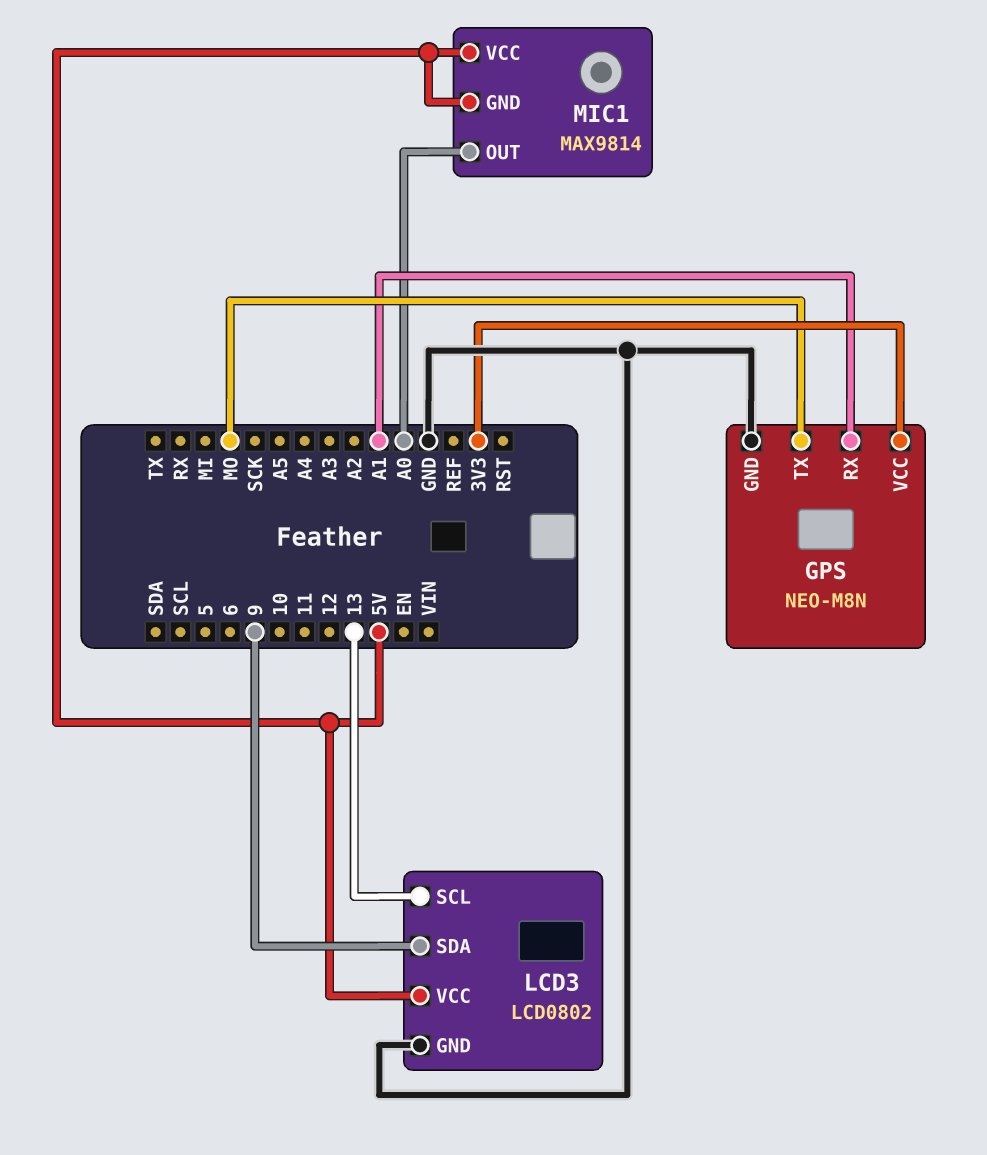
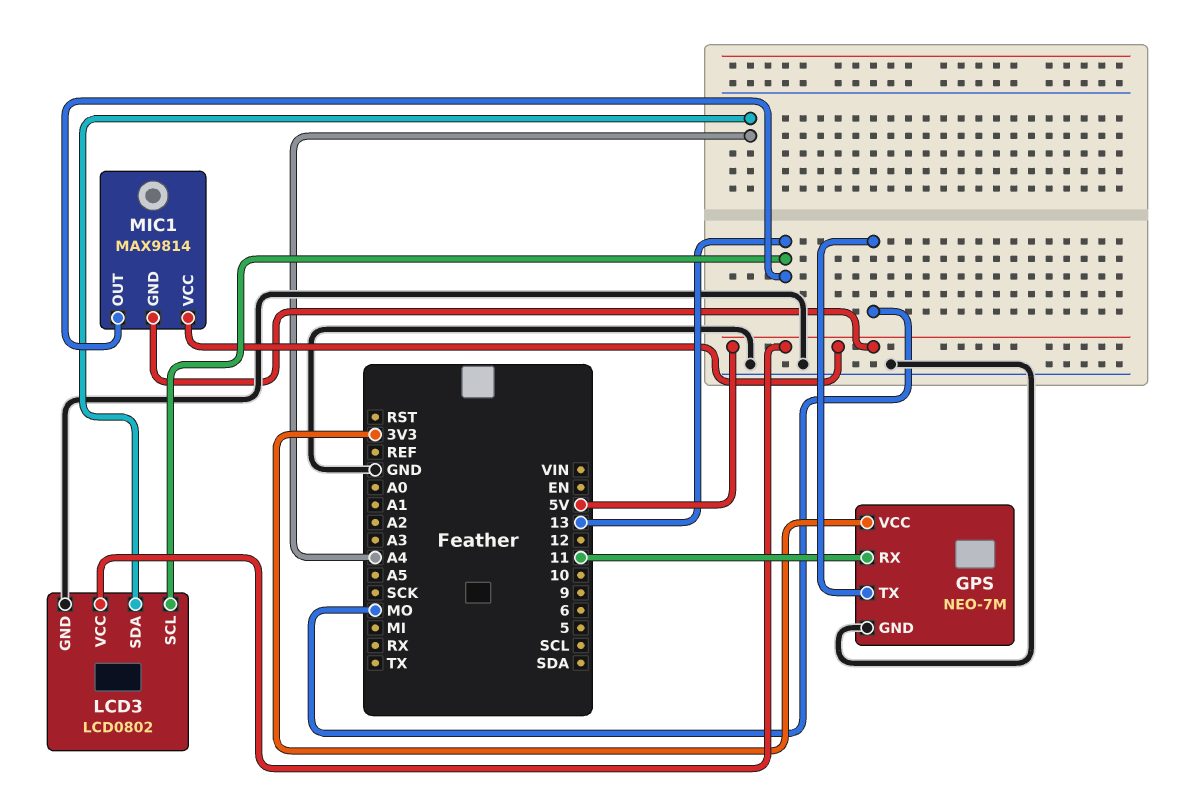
GPS: NEO-M8N -> NEO-7M
GPS pin RX: A1 -> 11
LCD3 pin SDA: 9 -> A4
MIC1 pin OUT: A0 -> 13

